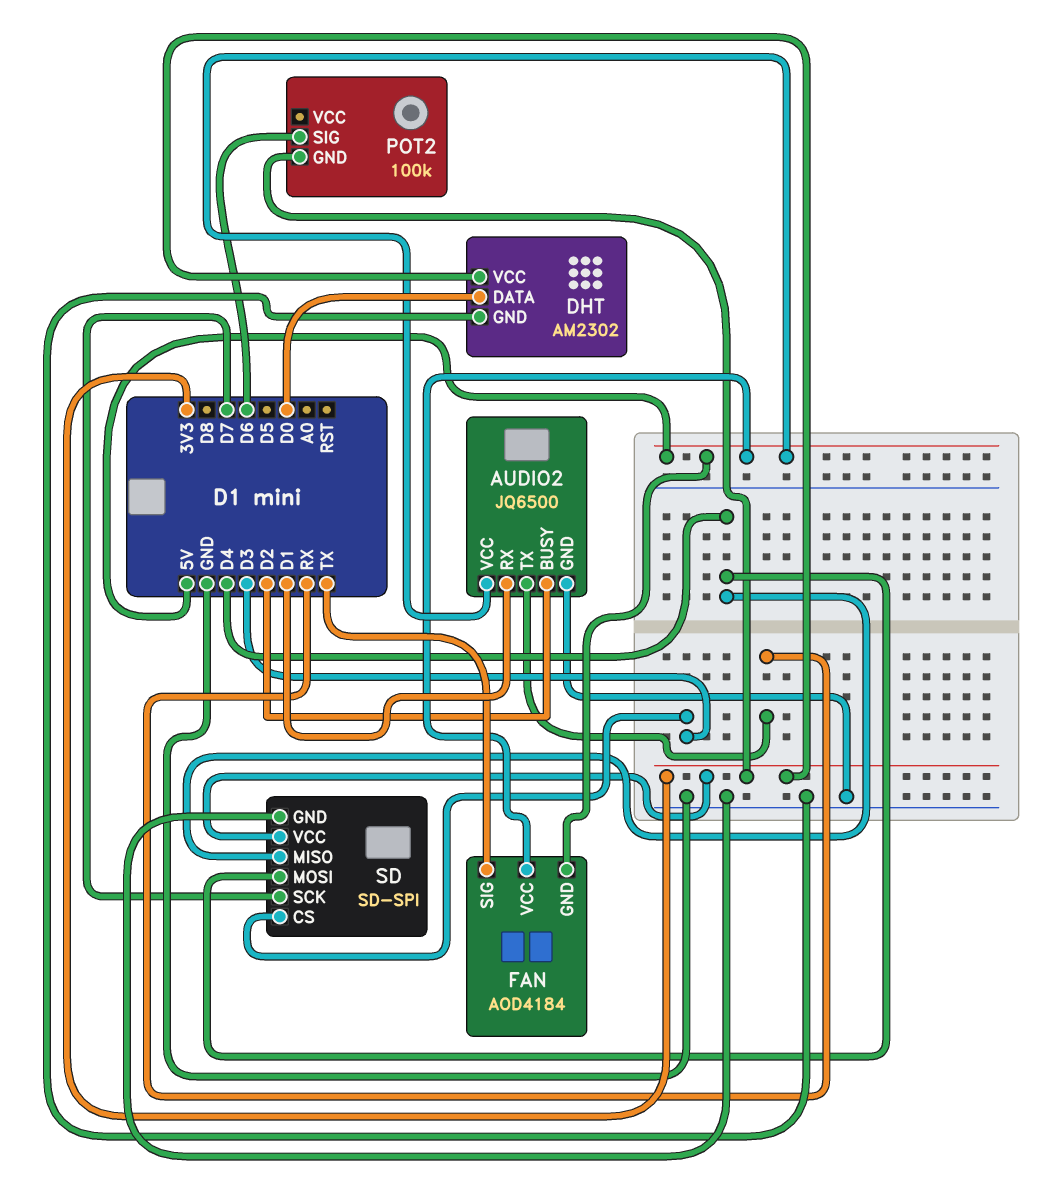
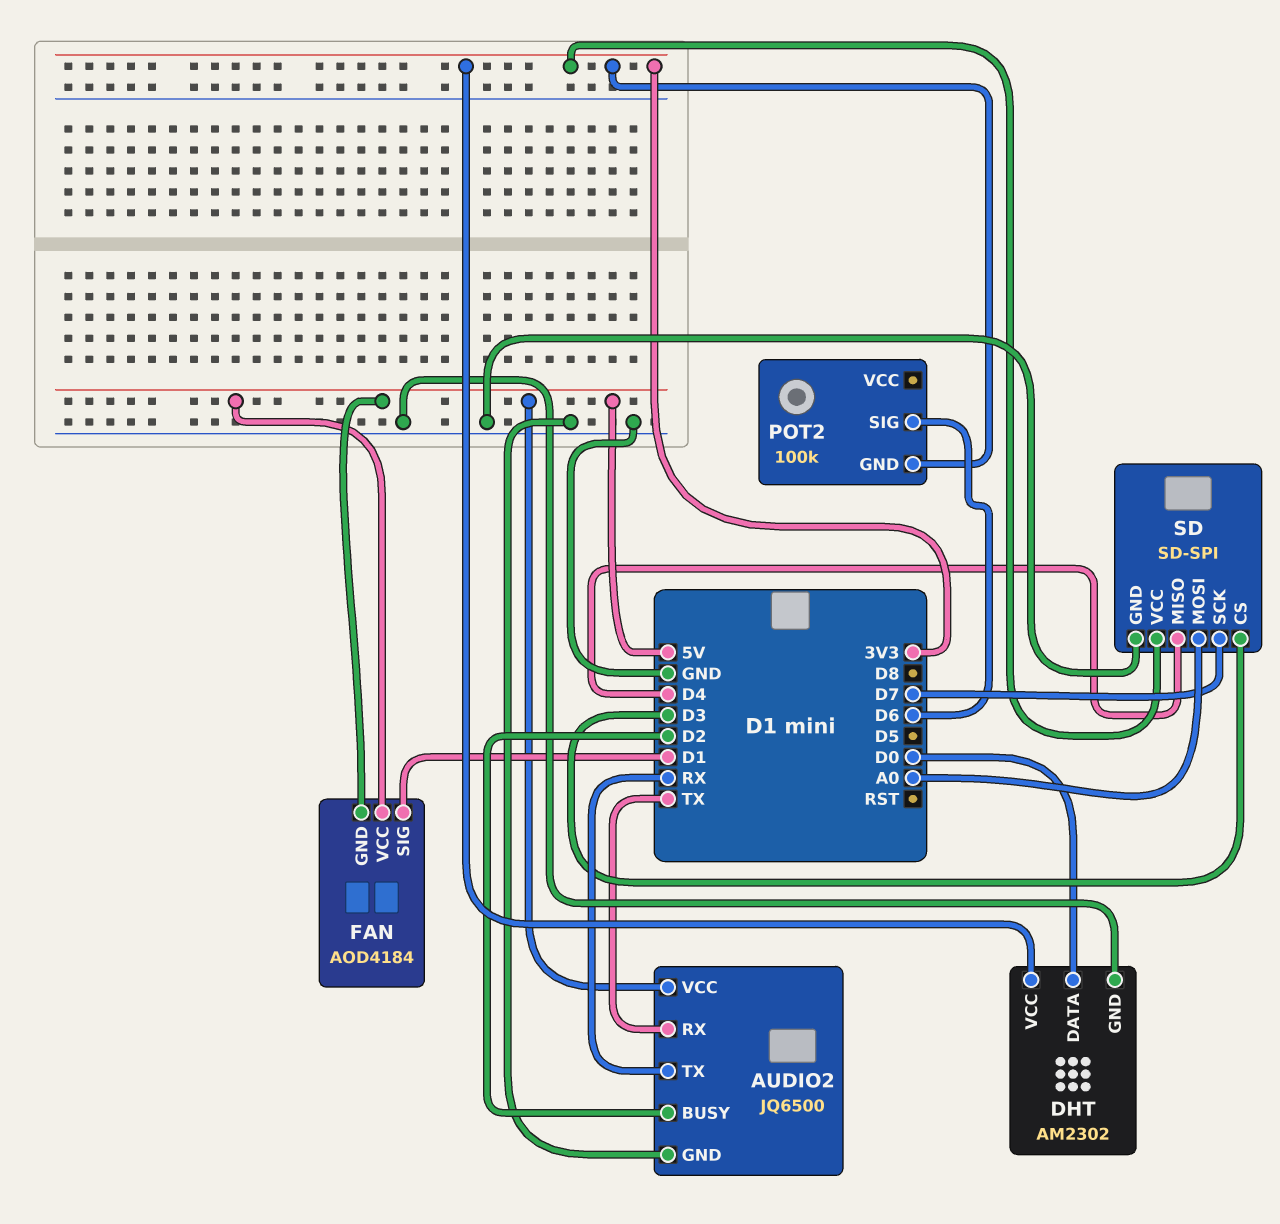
AUDIO2 pin RX: D1 -> TX
FAN pin SIG: TX -> D1
SD pin MOSI: D4 -> A0

